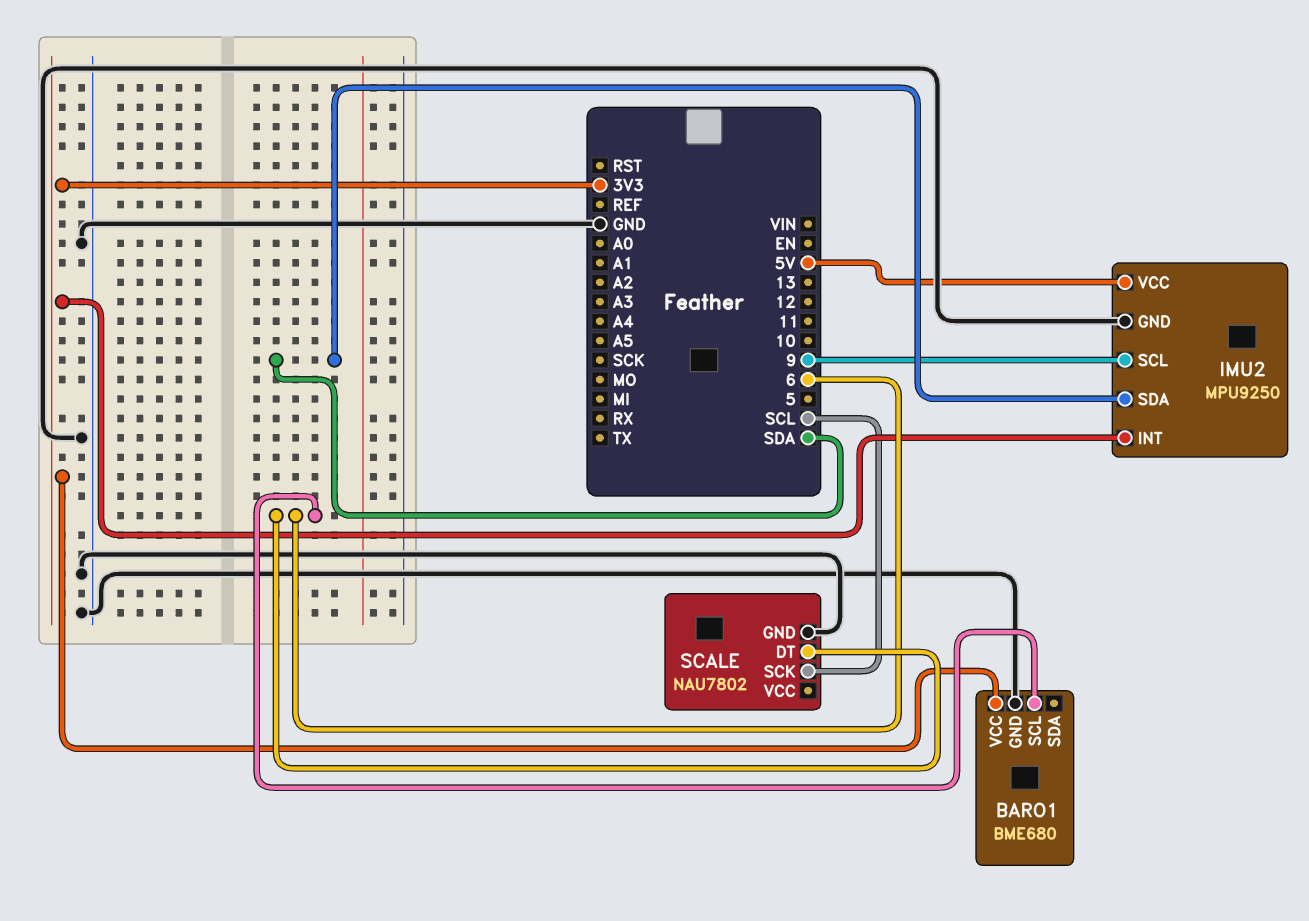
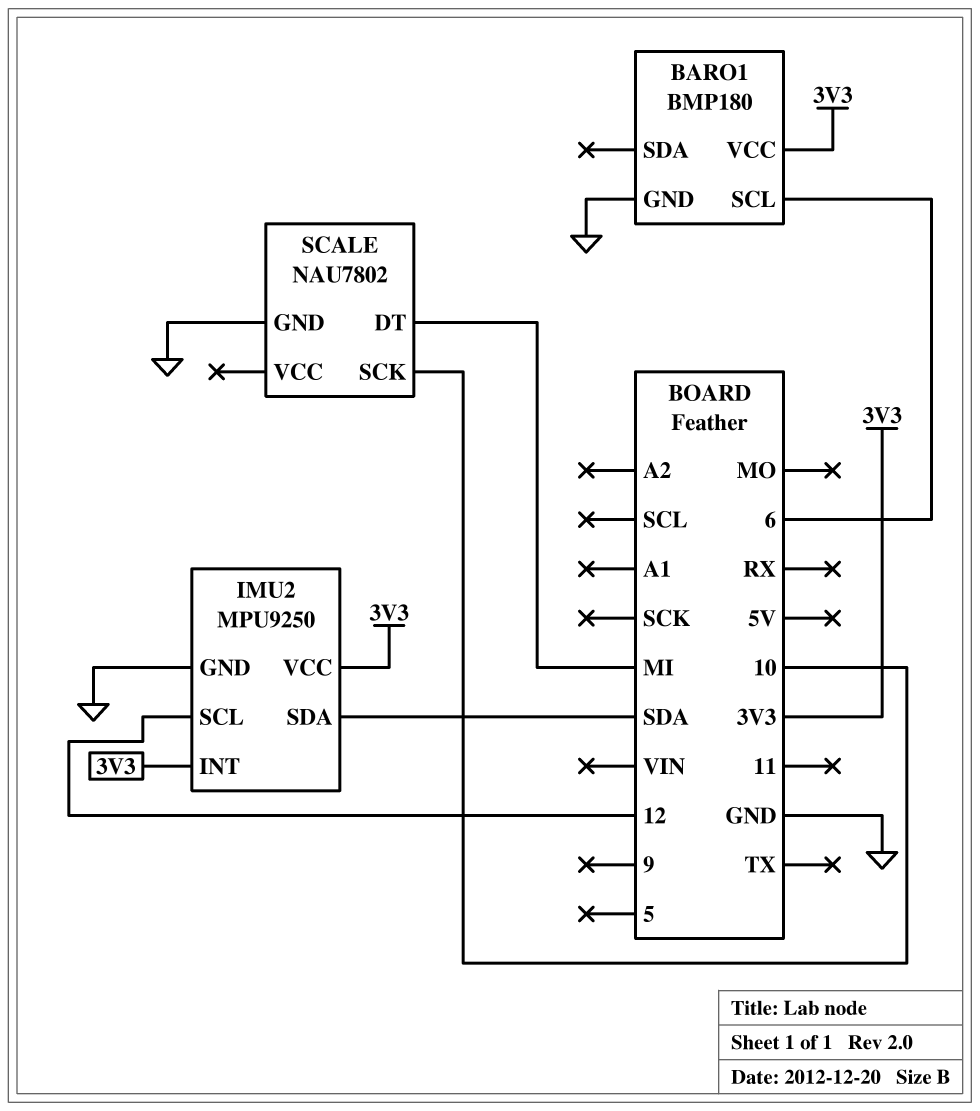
BARO1: BME680 -> BMP180
IMU2 pin SCL: 9 -> 12
IMU2 pin VCC: 5V -> 3V3
SCALE pin DT: 6 -> MI
SCALE pin SCK: SCL -> 10

